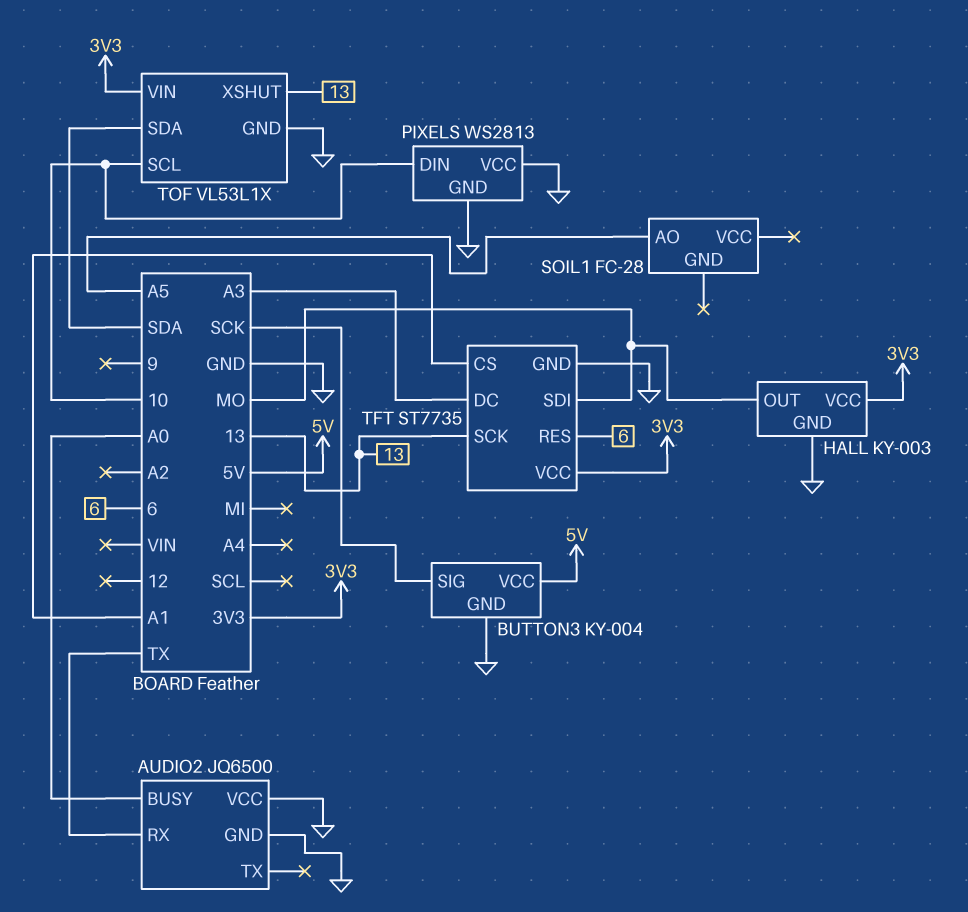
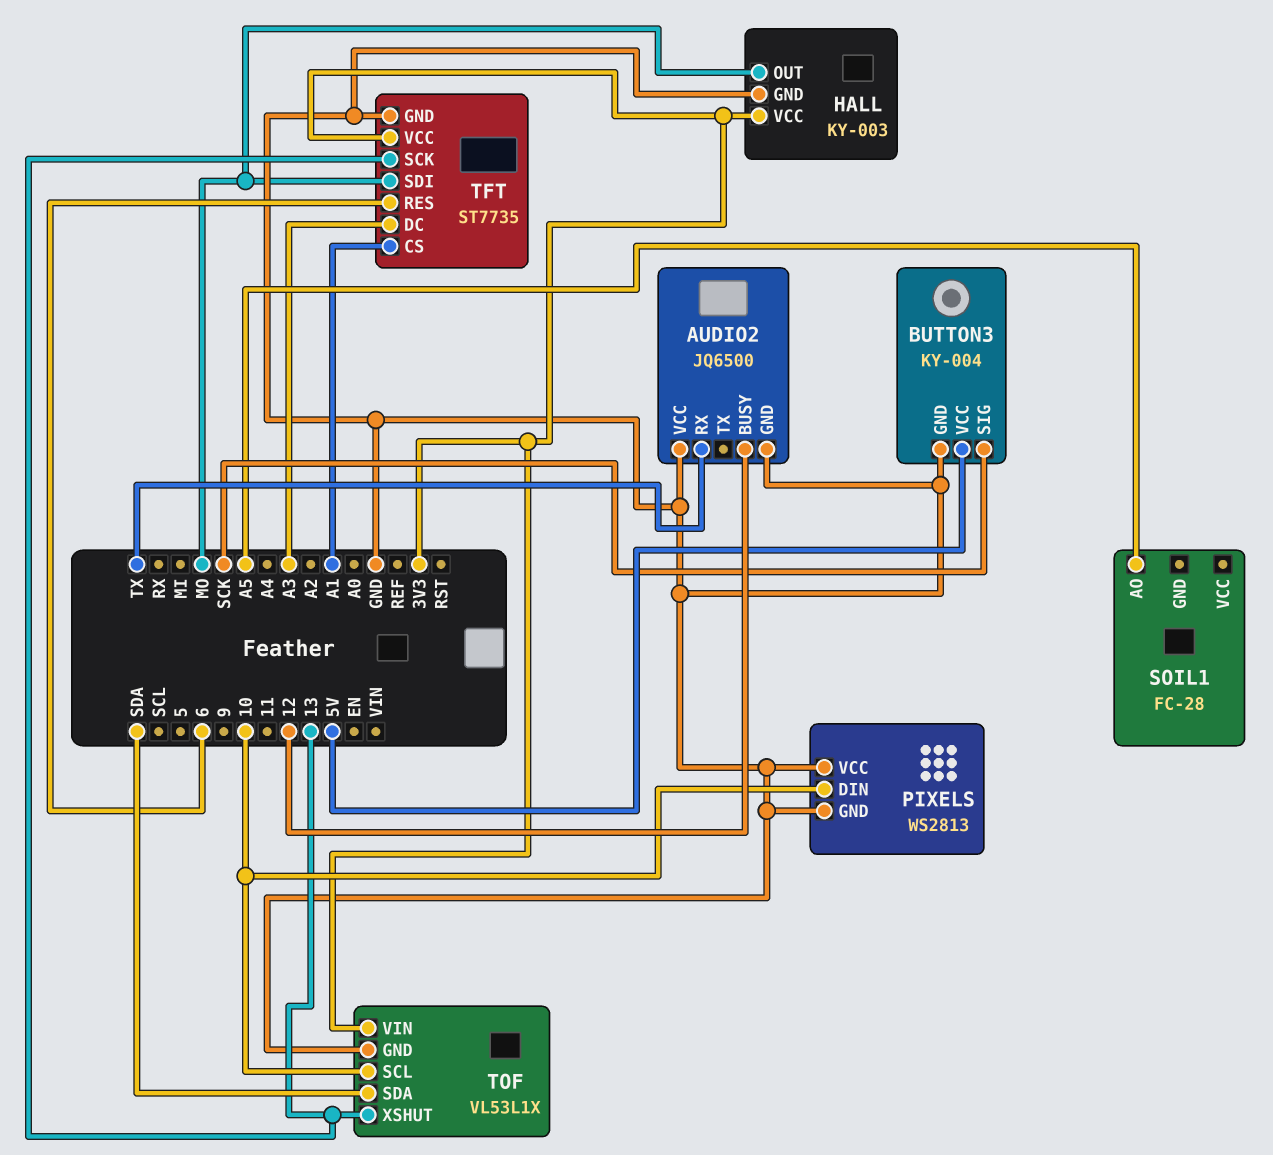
AUDIO2 pin BUSY: A0 -> 12

